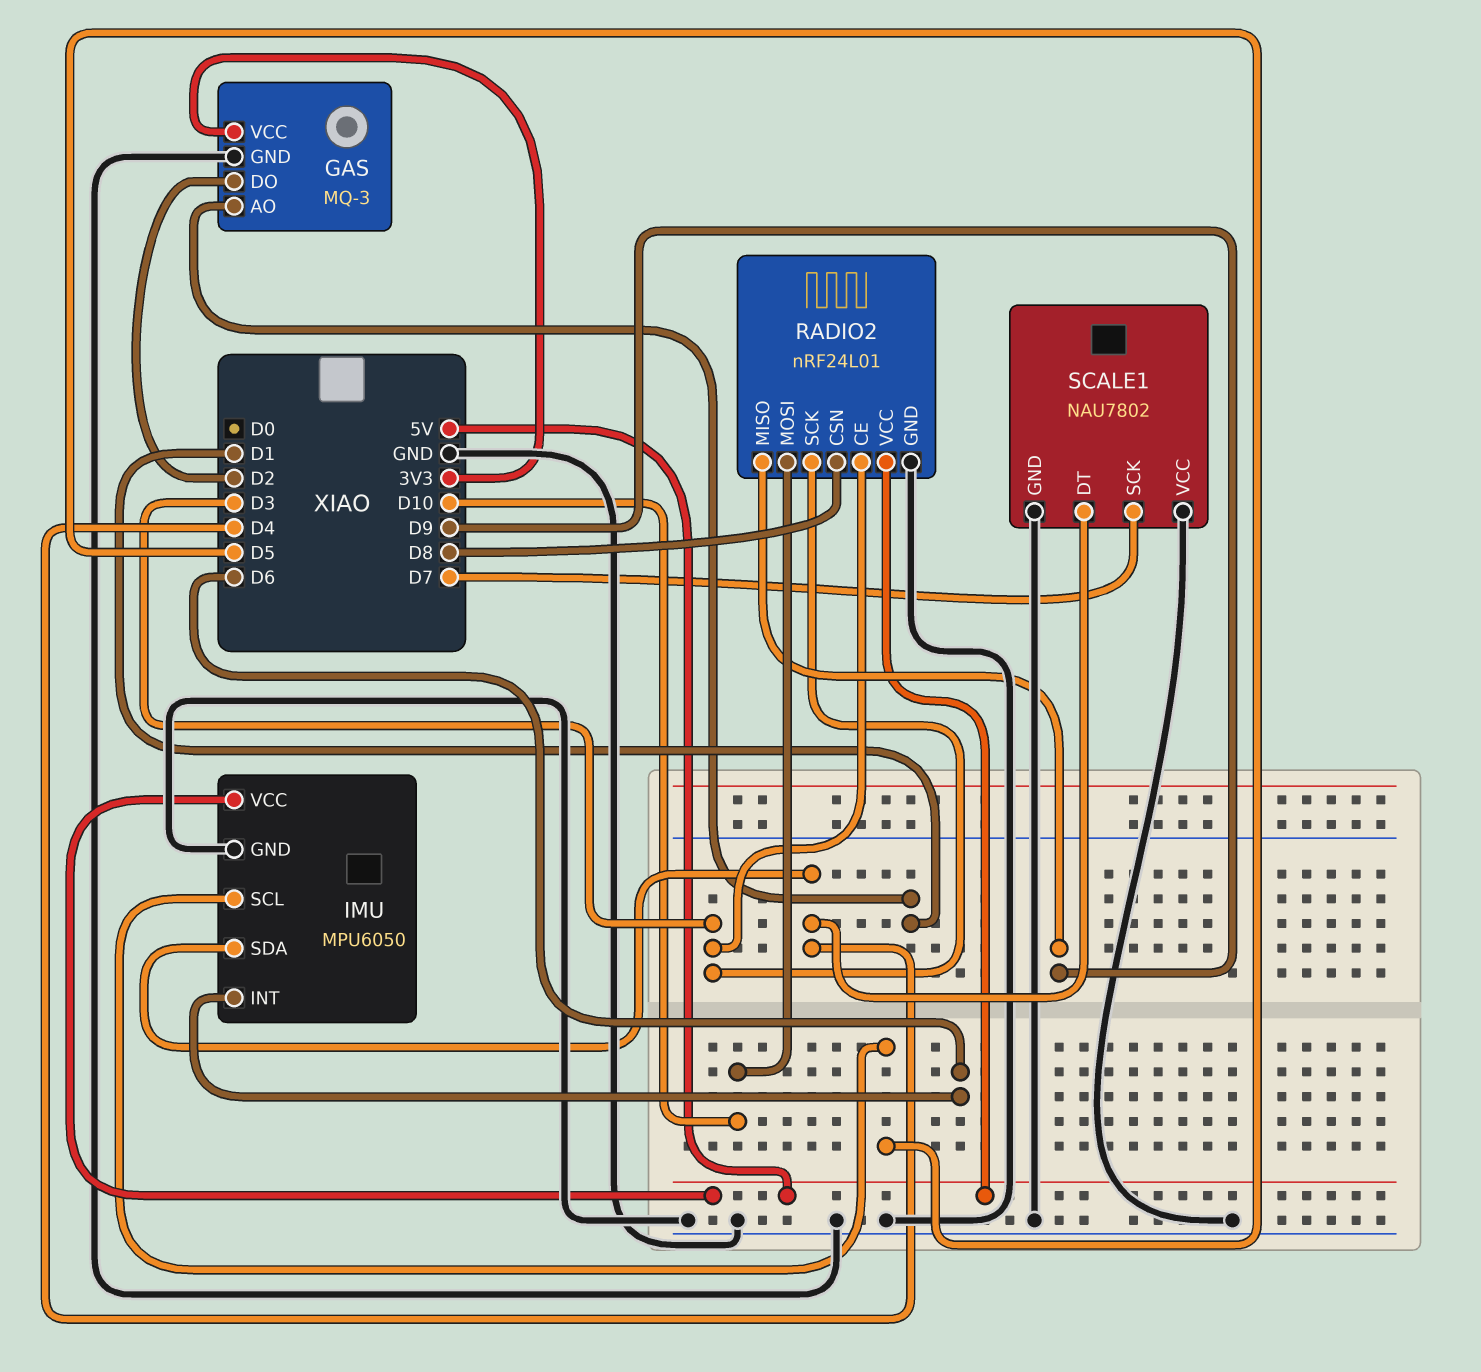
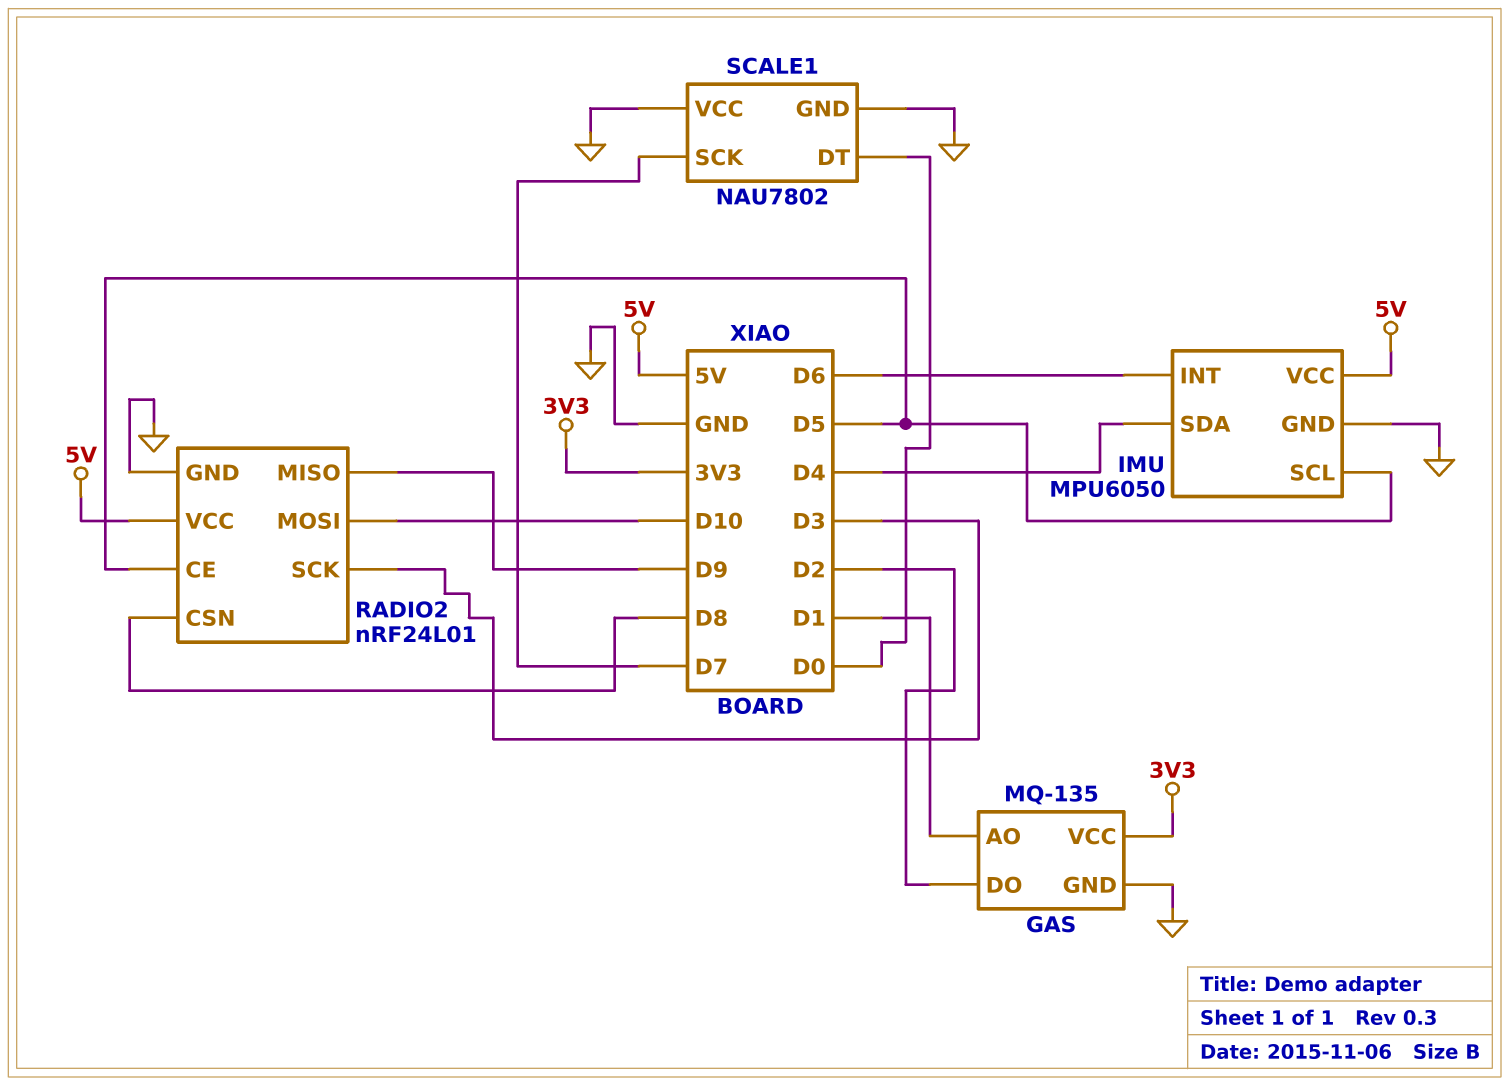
GAS: MQ-3 -> MQ-135
RADIO2 pin CE: D3 -> D5
SCALE1 pin DT: D4 -> D0

